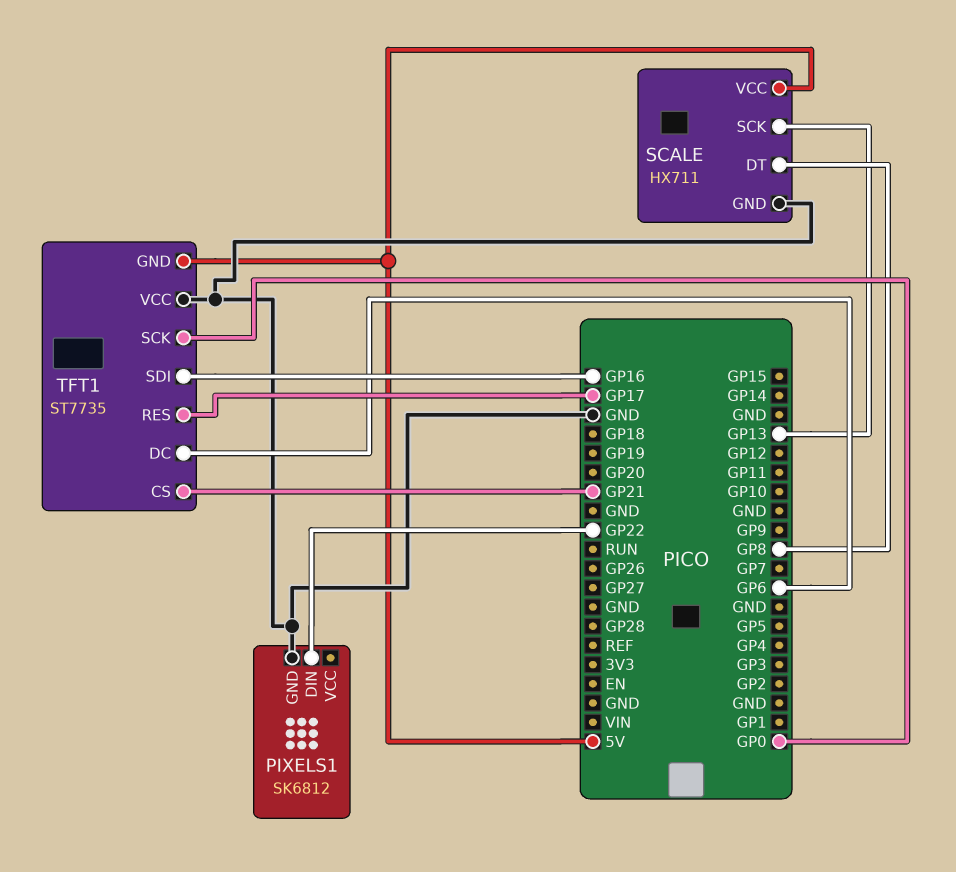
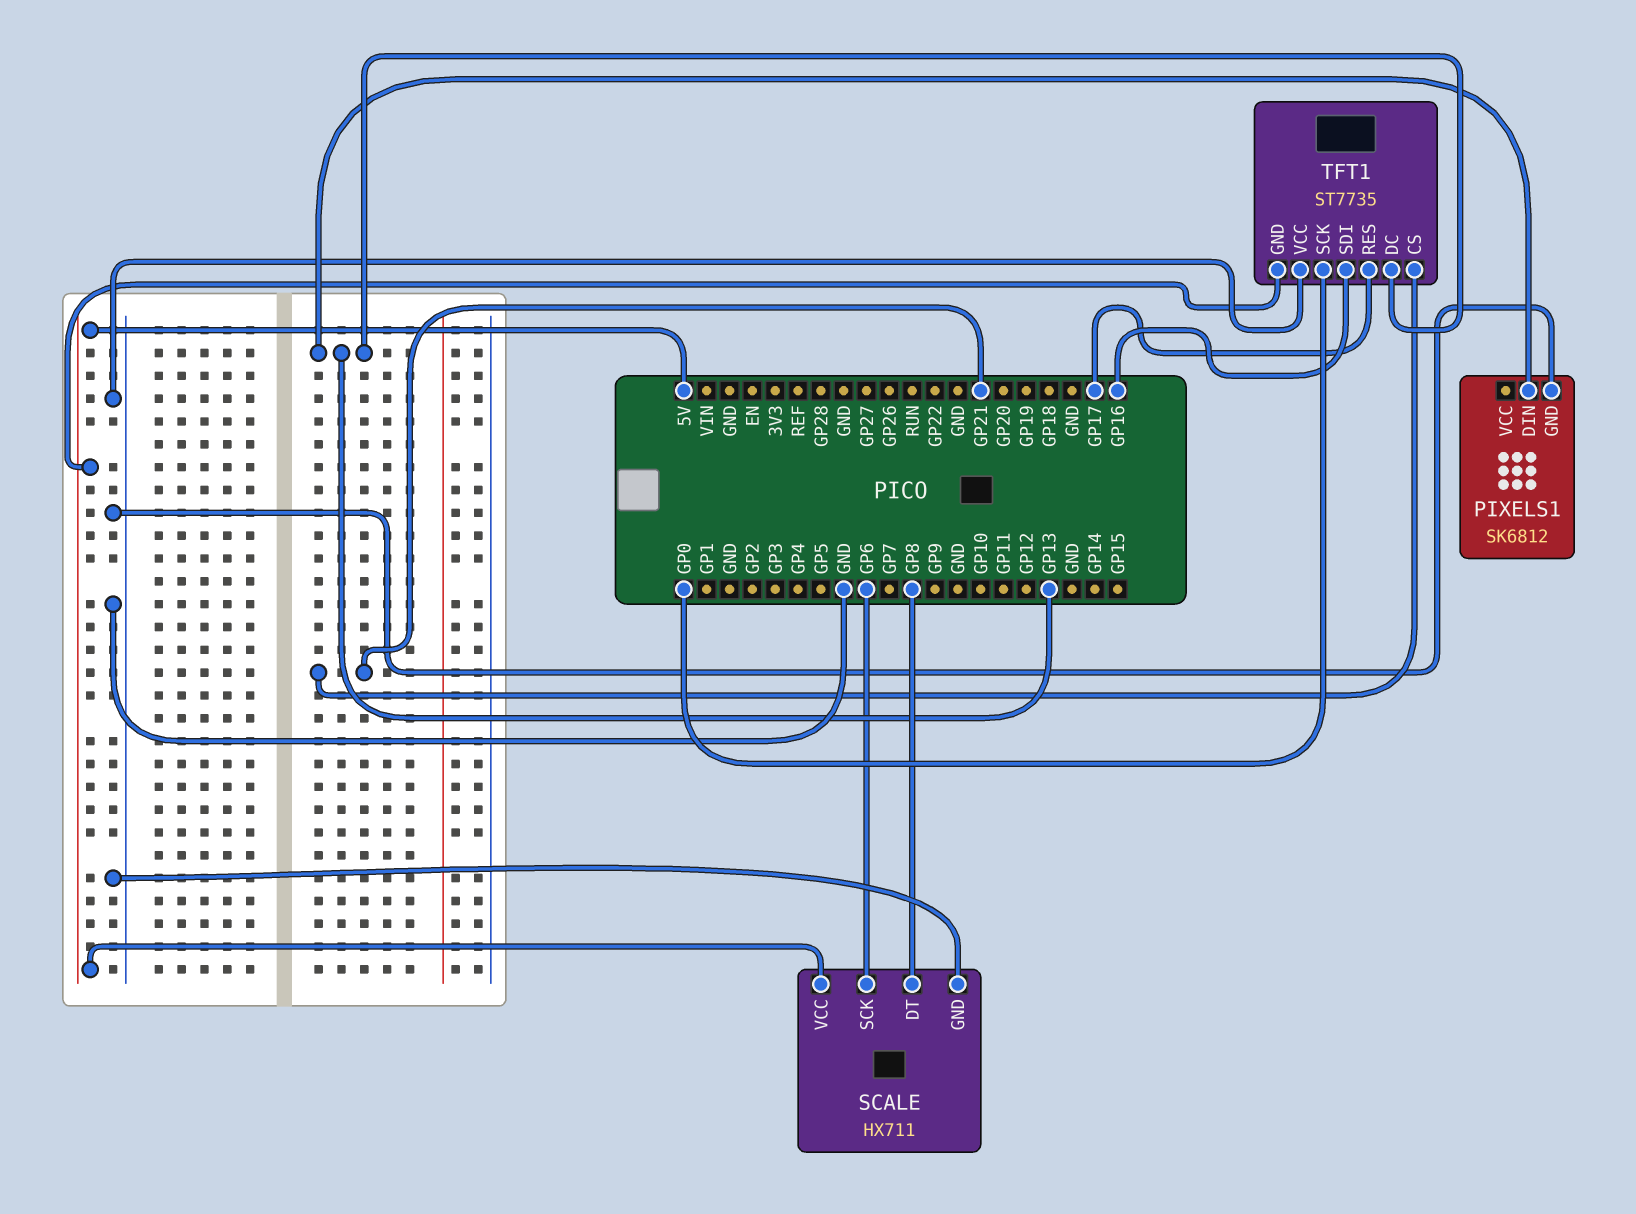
PIXELS1 pin DIN: GP22 -> GP13
SCALE pin SCK: GP13 -> GP6
TFT1 pin DC: GP6 -> GP13

